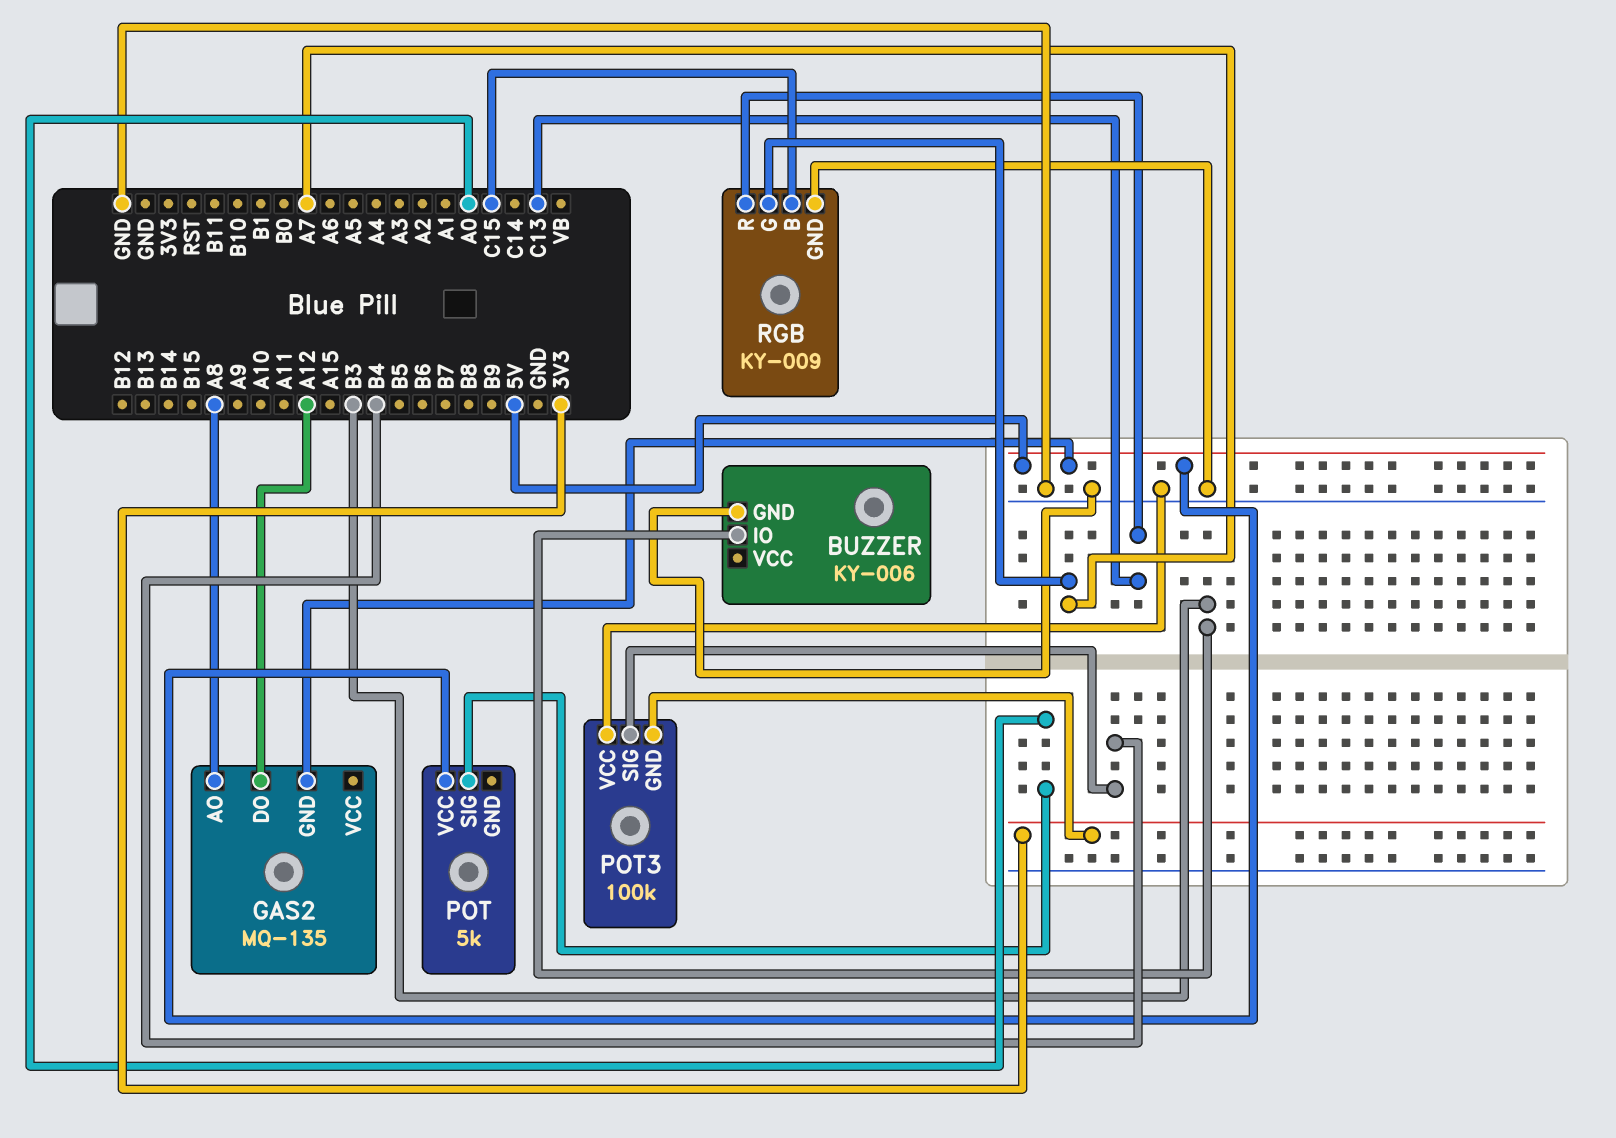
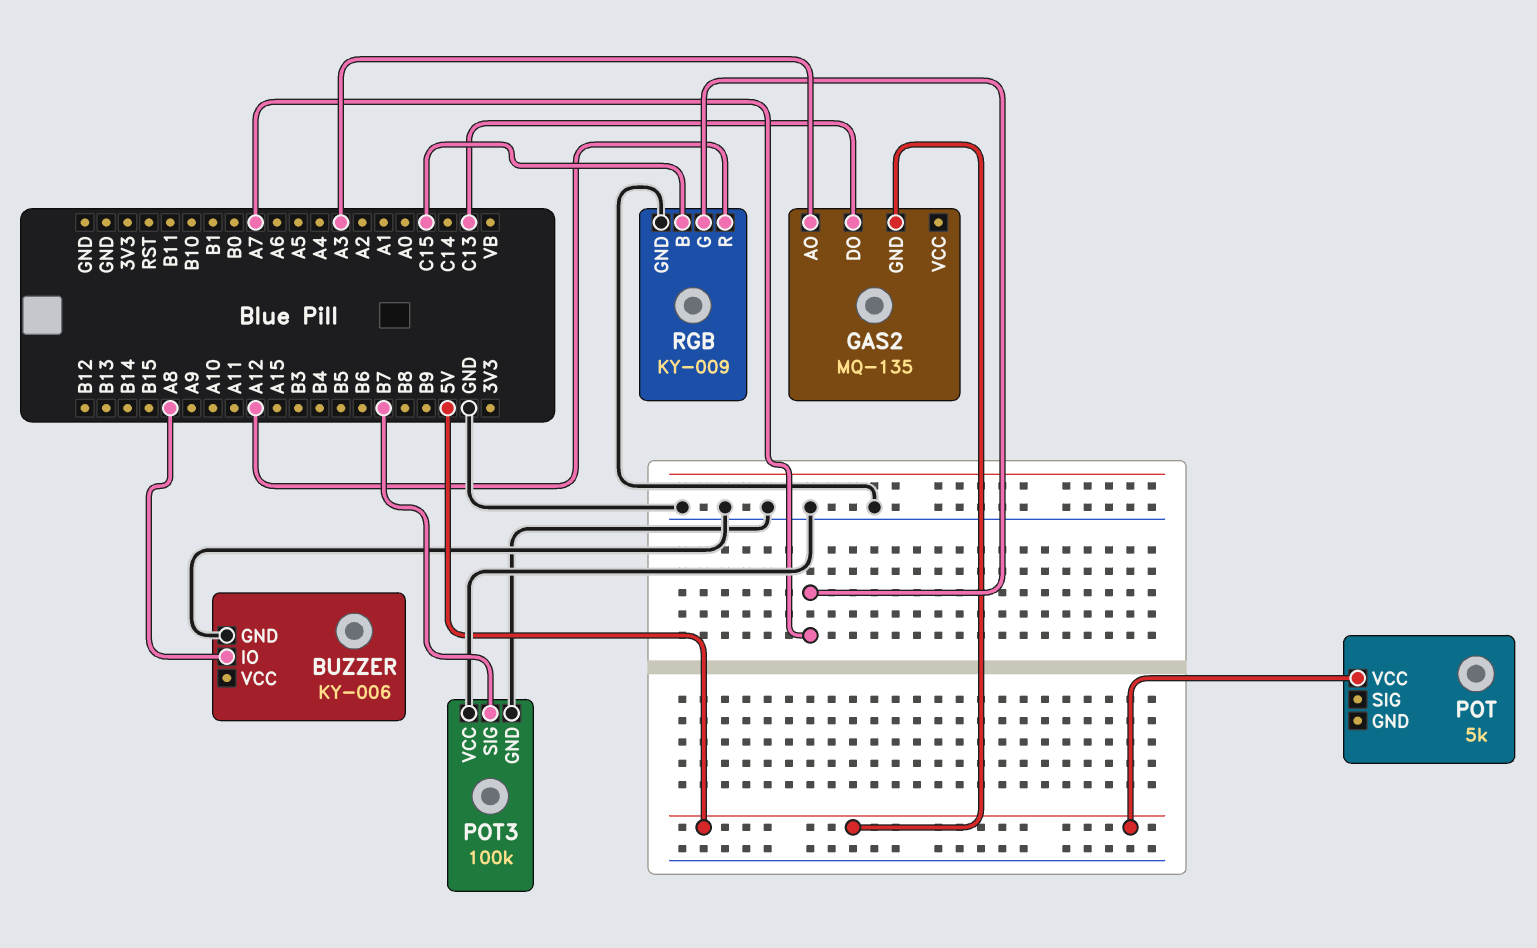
BUZZER pin IO: B3 -> A8
GAS2 pin AO: A8 -> A3
GAS2 pin DO: A12 -> C13
POT pin SIG: A0 -> none
POT3 pin GND: 3V3 -> GND
POT3 pin SIG: B4 -> B7
RGB pin R: C13 -> A12

